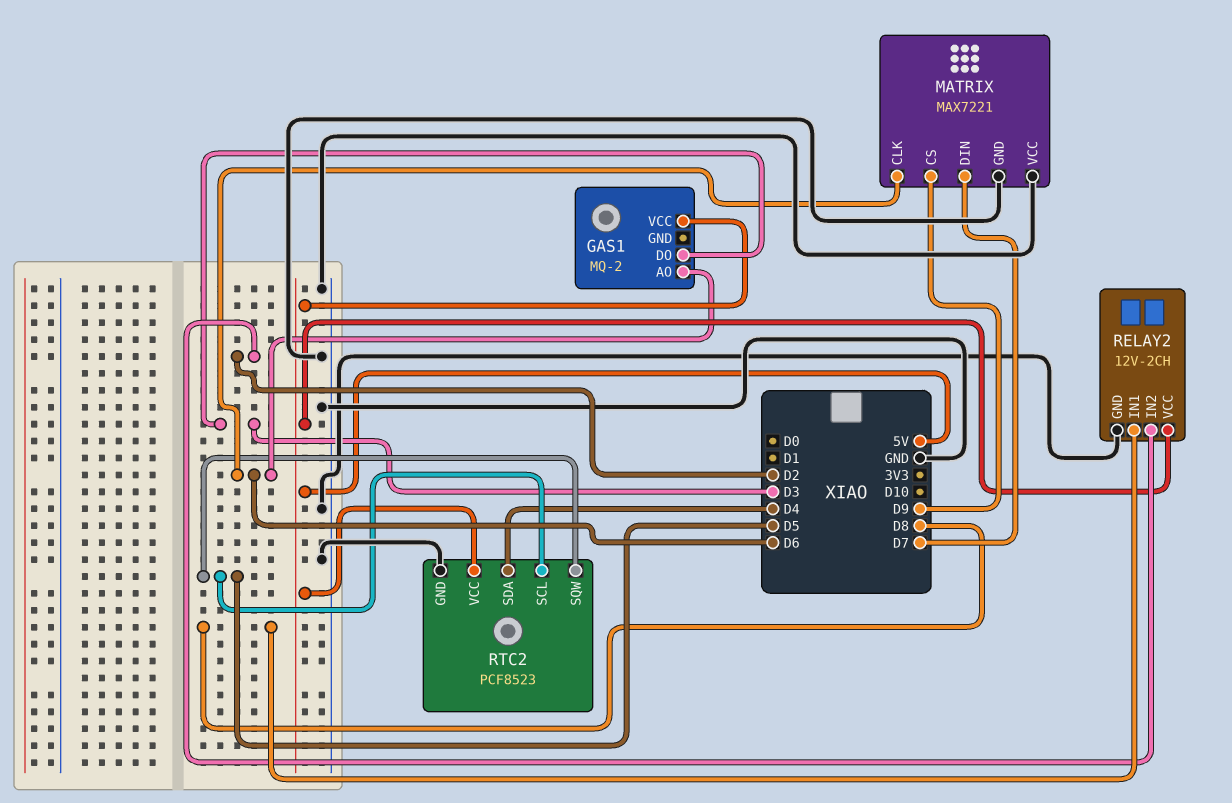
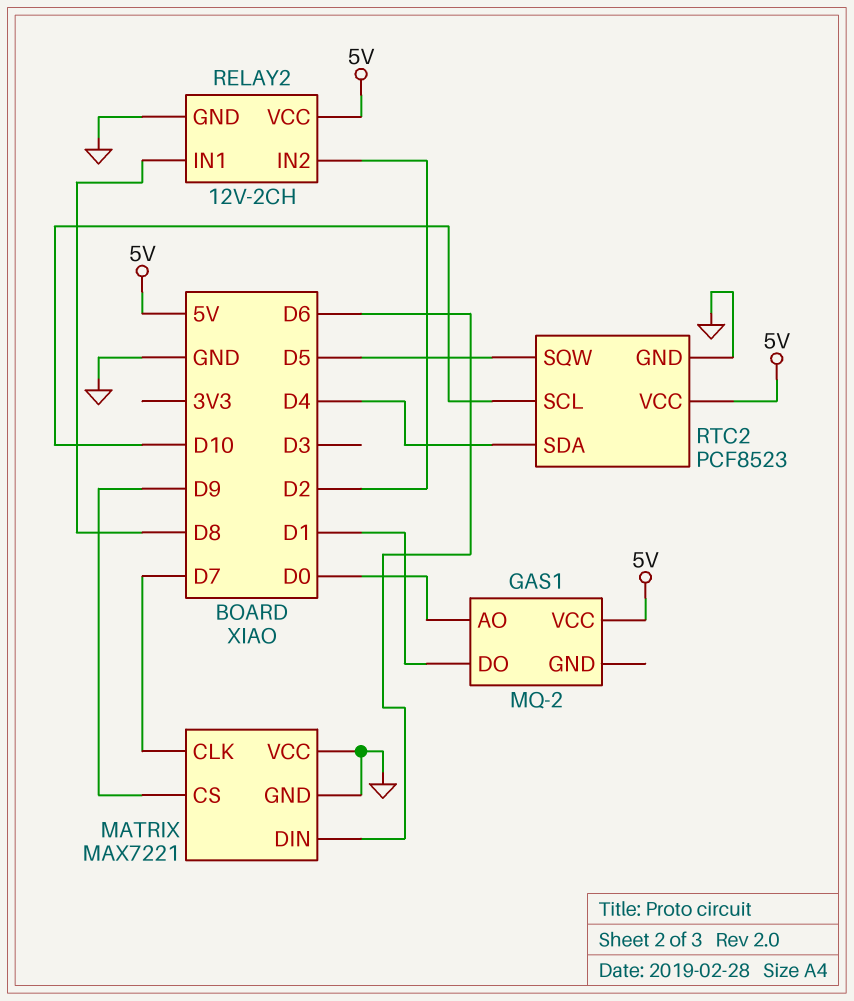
GAS1 pin AO: D6 -> D0
GAS1 pin DO: D3 -> D1
MATRIX pin CLK: D6 -> D7
MATRIX pin DIN: D7 -> D6
RTC2 pin SCL: D5 -> D10

